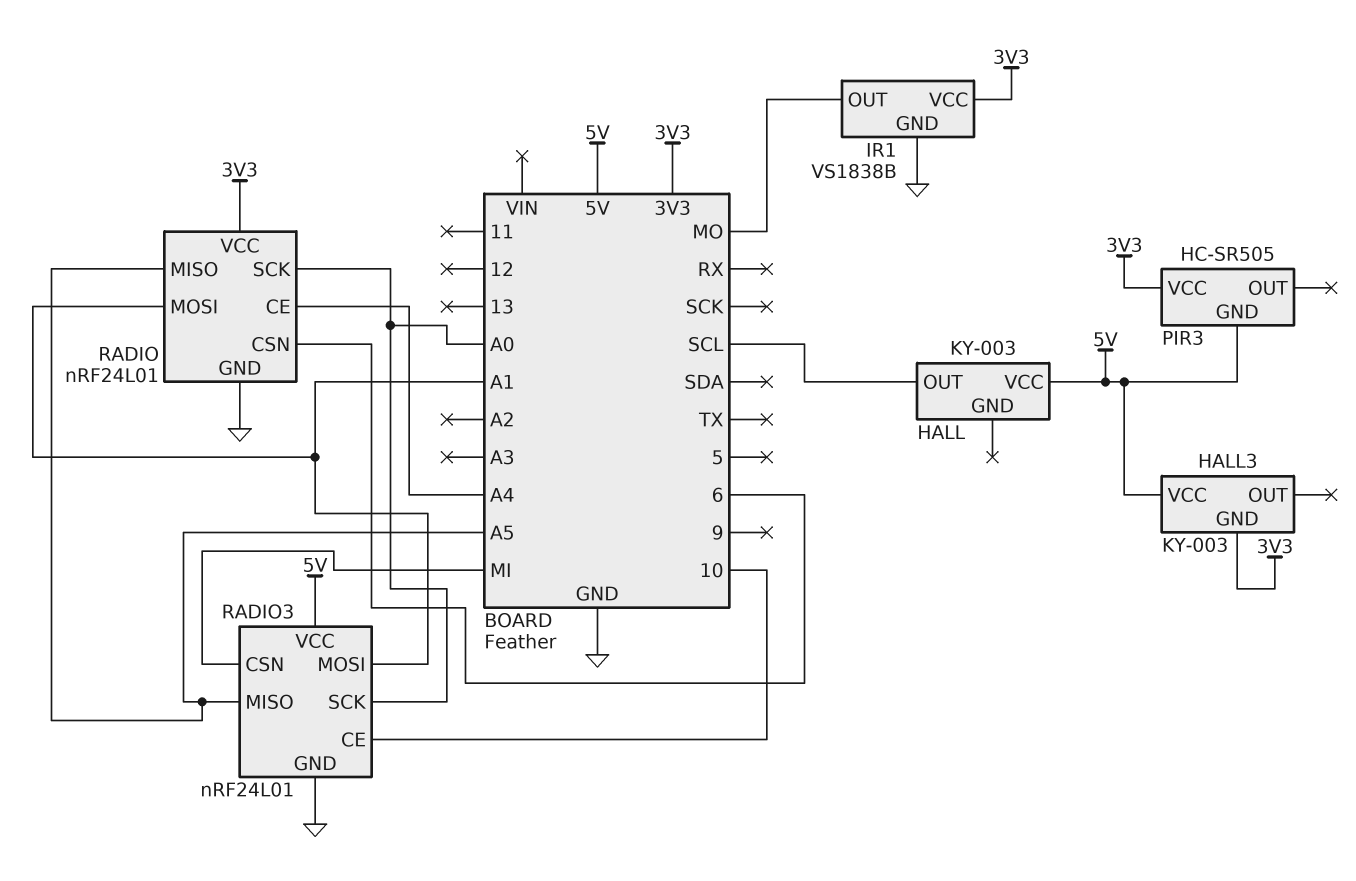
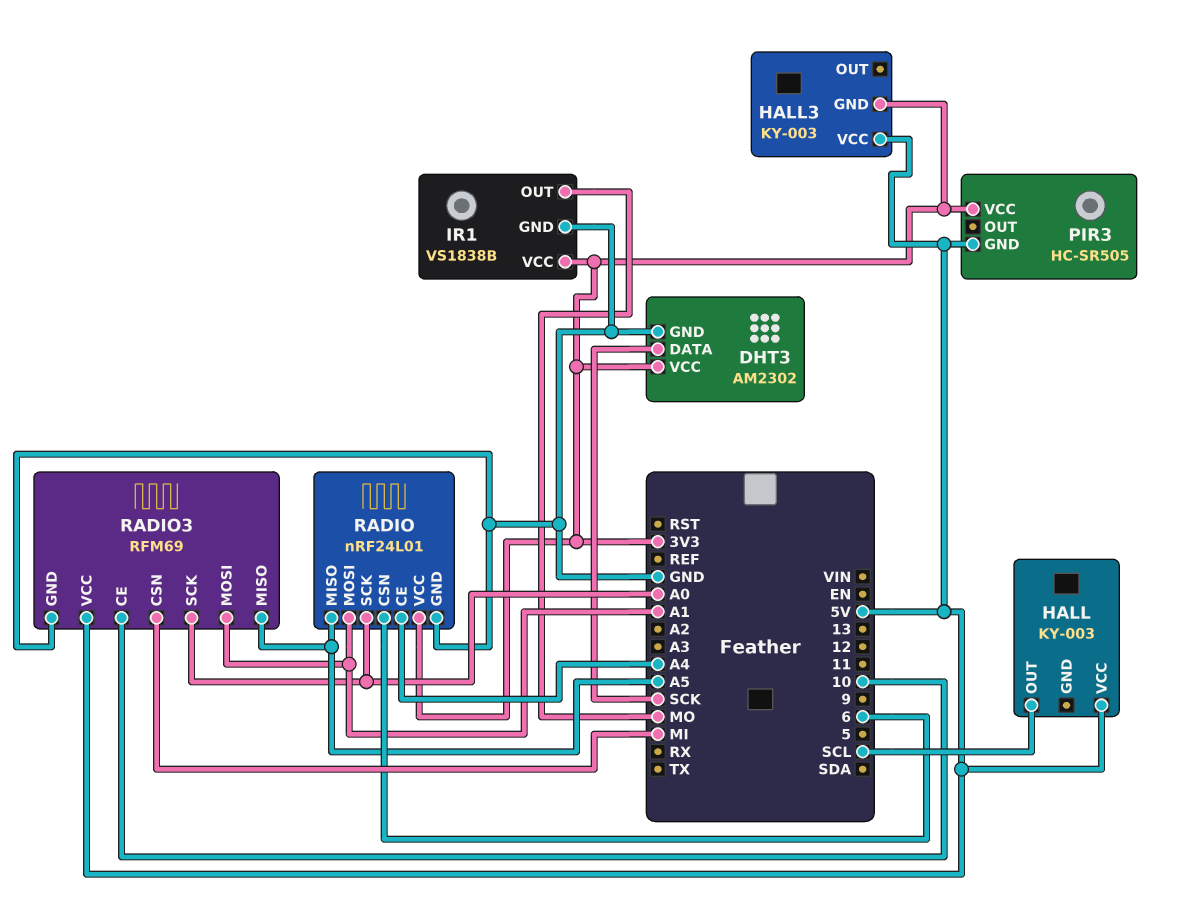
DHT3: none -> AM2302
DHT3 pin DATA: none -> SCK
DHT3 pin GND: none -> GND
DHT3 pin VCC: none -> 3V3
RADIO3: nRF24L01 -> RFM69

